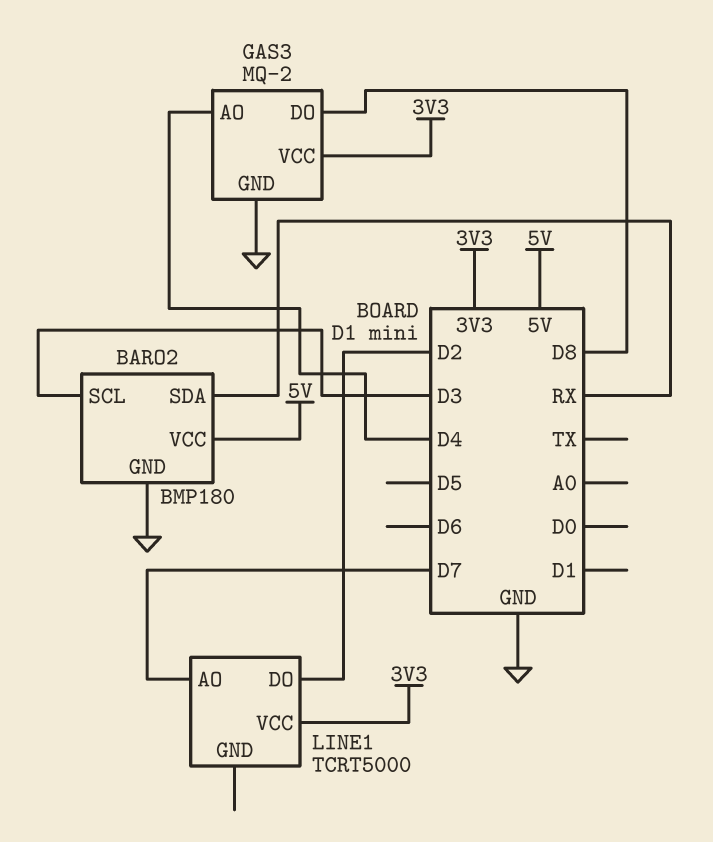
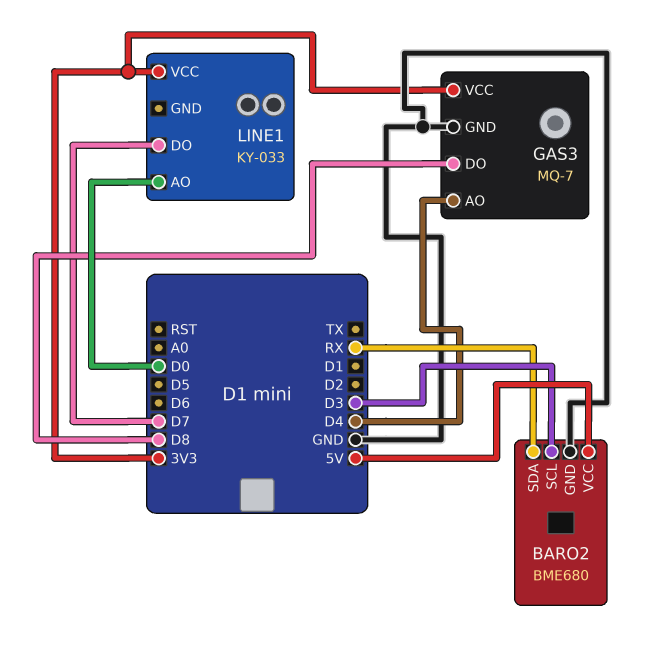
BARO2: BMP180 -> BME680
GAS3: MQ-2 -> MQ-7
LINE1: TCRT5000 -> KY-033
LINE1 pin AO: D7 -> D0
LINE1 pin DO: D2 -> D7

